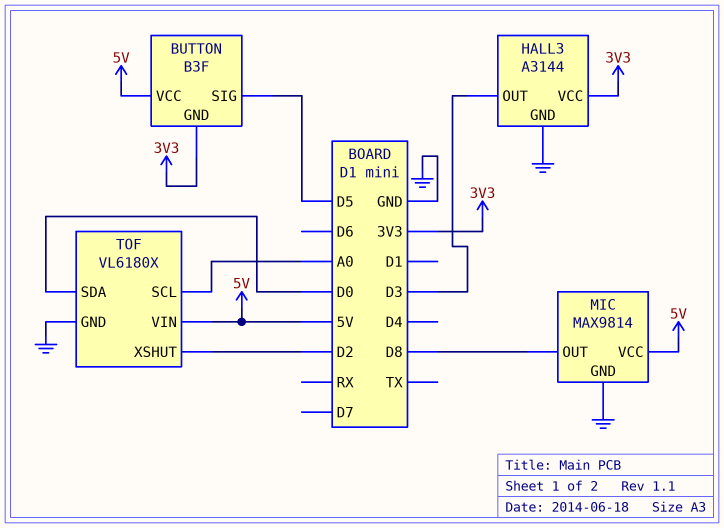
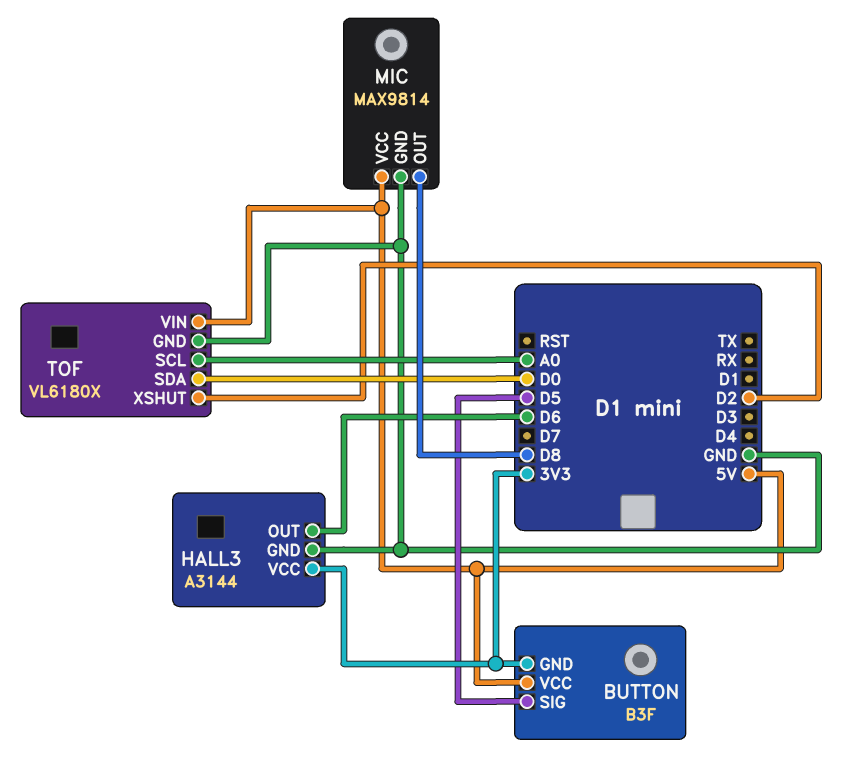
HALL3 pin OUT: D3 -> D6

